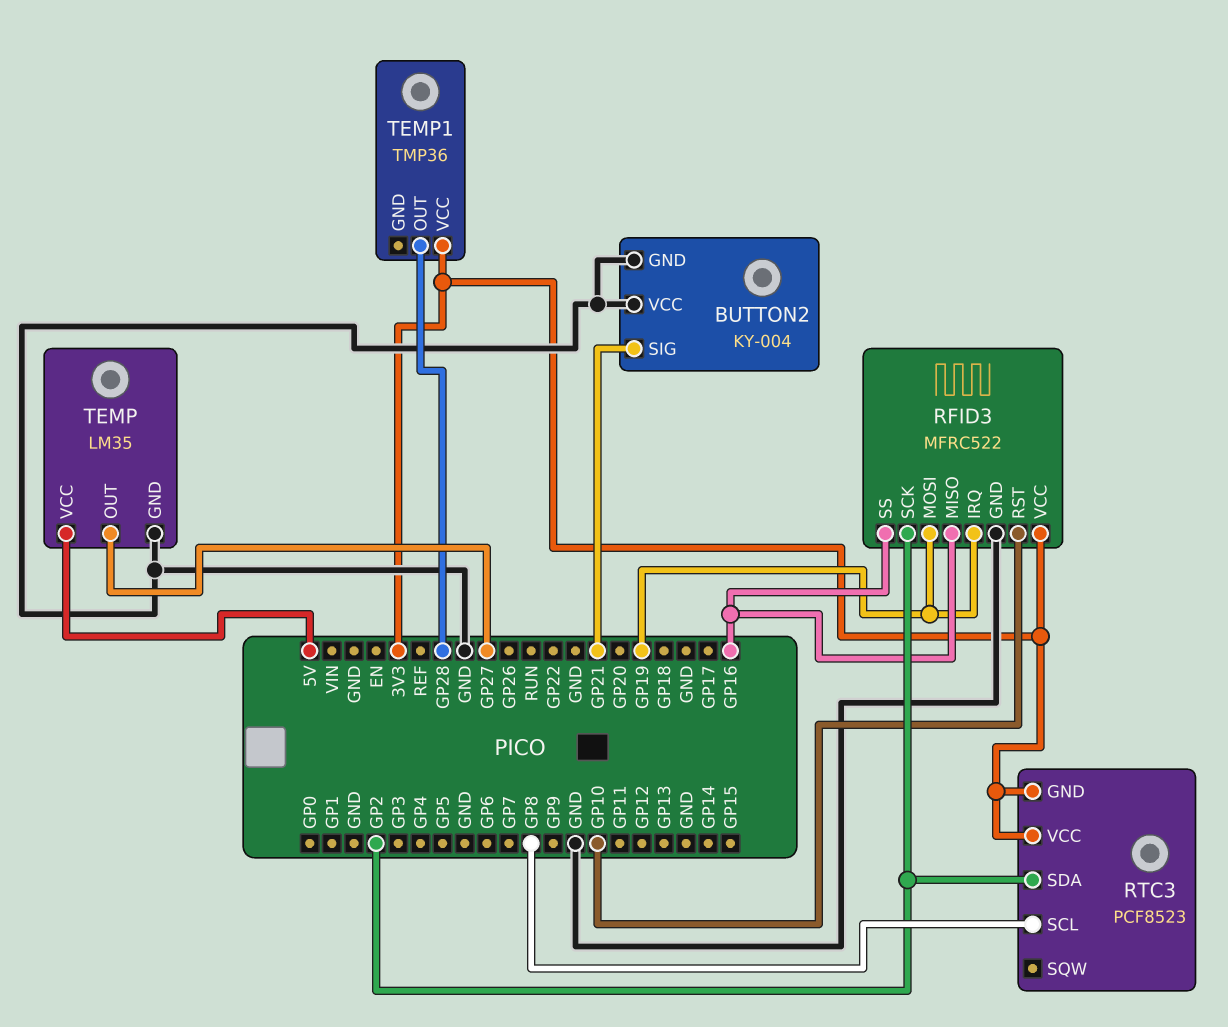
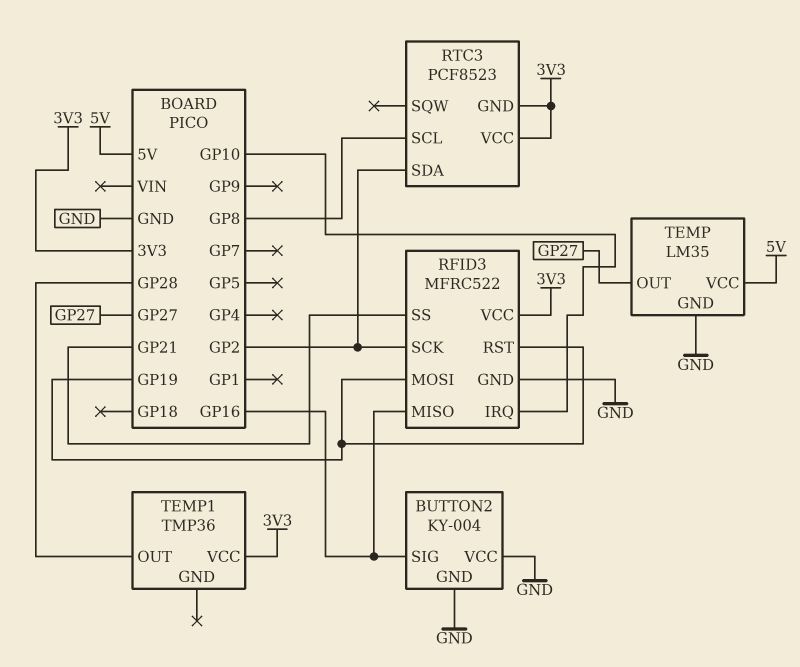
BUTTON2 pin SIG: GP21 -> GP16
RFID3 pin IRQ: GP19 -> GP10
RFID3 pin RST: GP10 -> GP19
RFID3 pin SS: GP16 -> GP21

